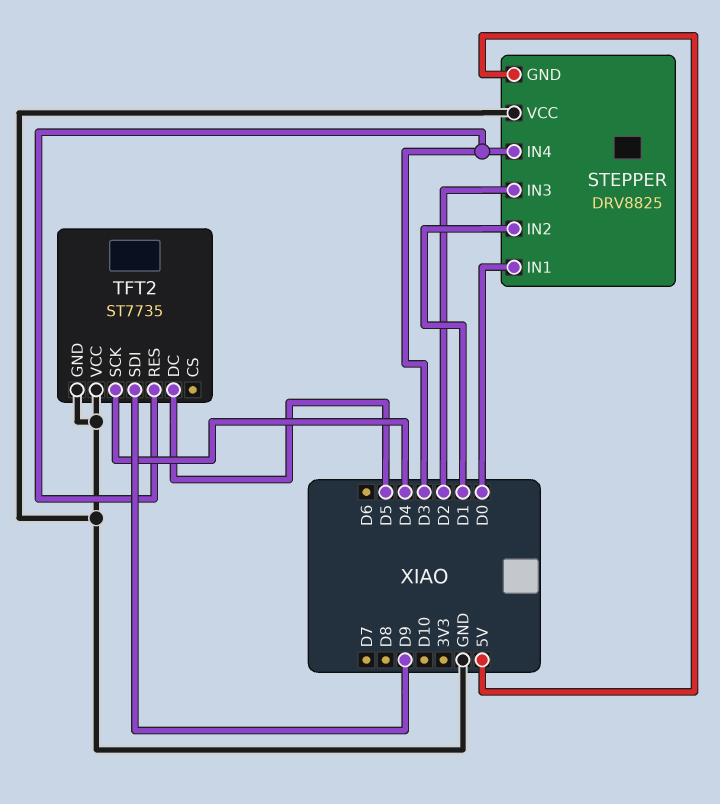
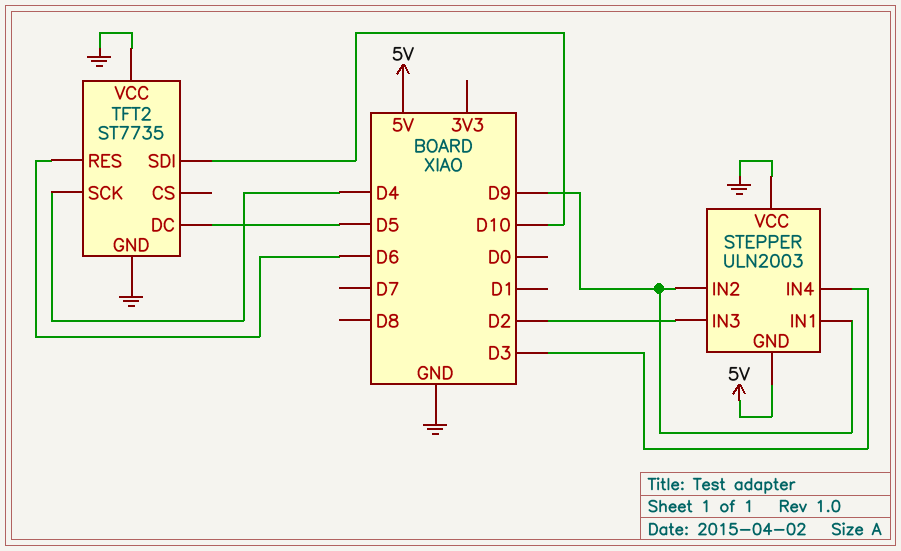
STEPPER: DRV8825 -> ULN2003
STEPPER pin IN1: D0 -> D9
STEPPER pin IN2: D1 -> D9
TFT2 pin RES: D3 -> D6
TFT2 pin SDI: D9 -> D10

